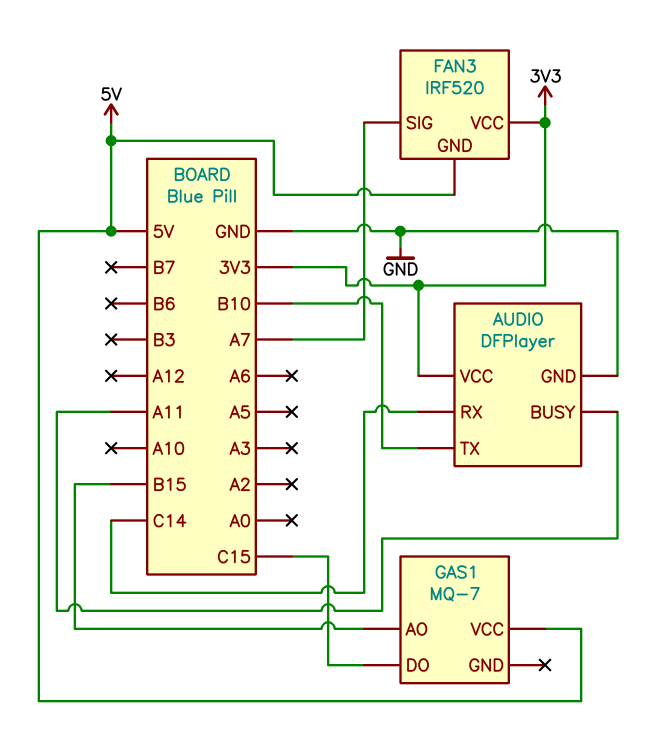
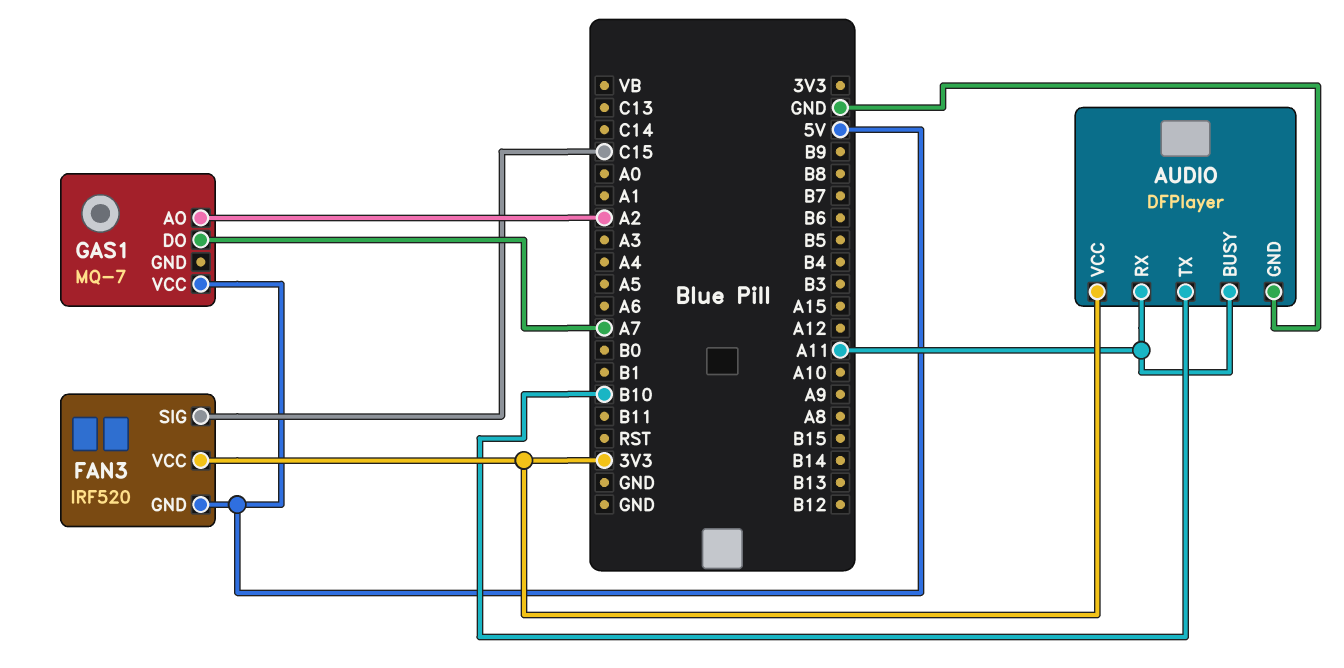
AUDIO pin RX: C14 -> A11
FAN3 pin SIG: A7 -> C15
GAS1 pin AO: B15 -> A2
GAS1 pin DO: C15 -> A7

